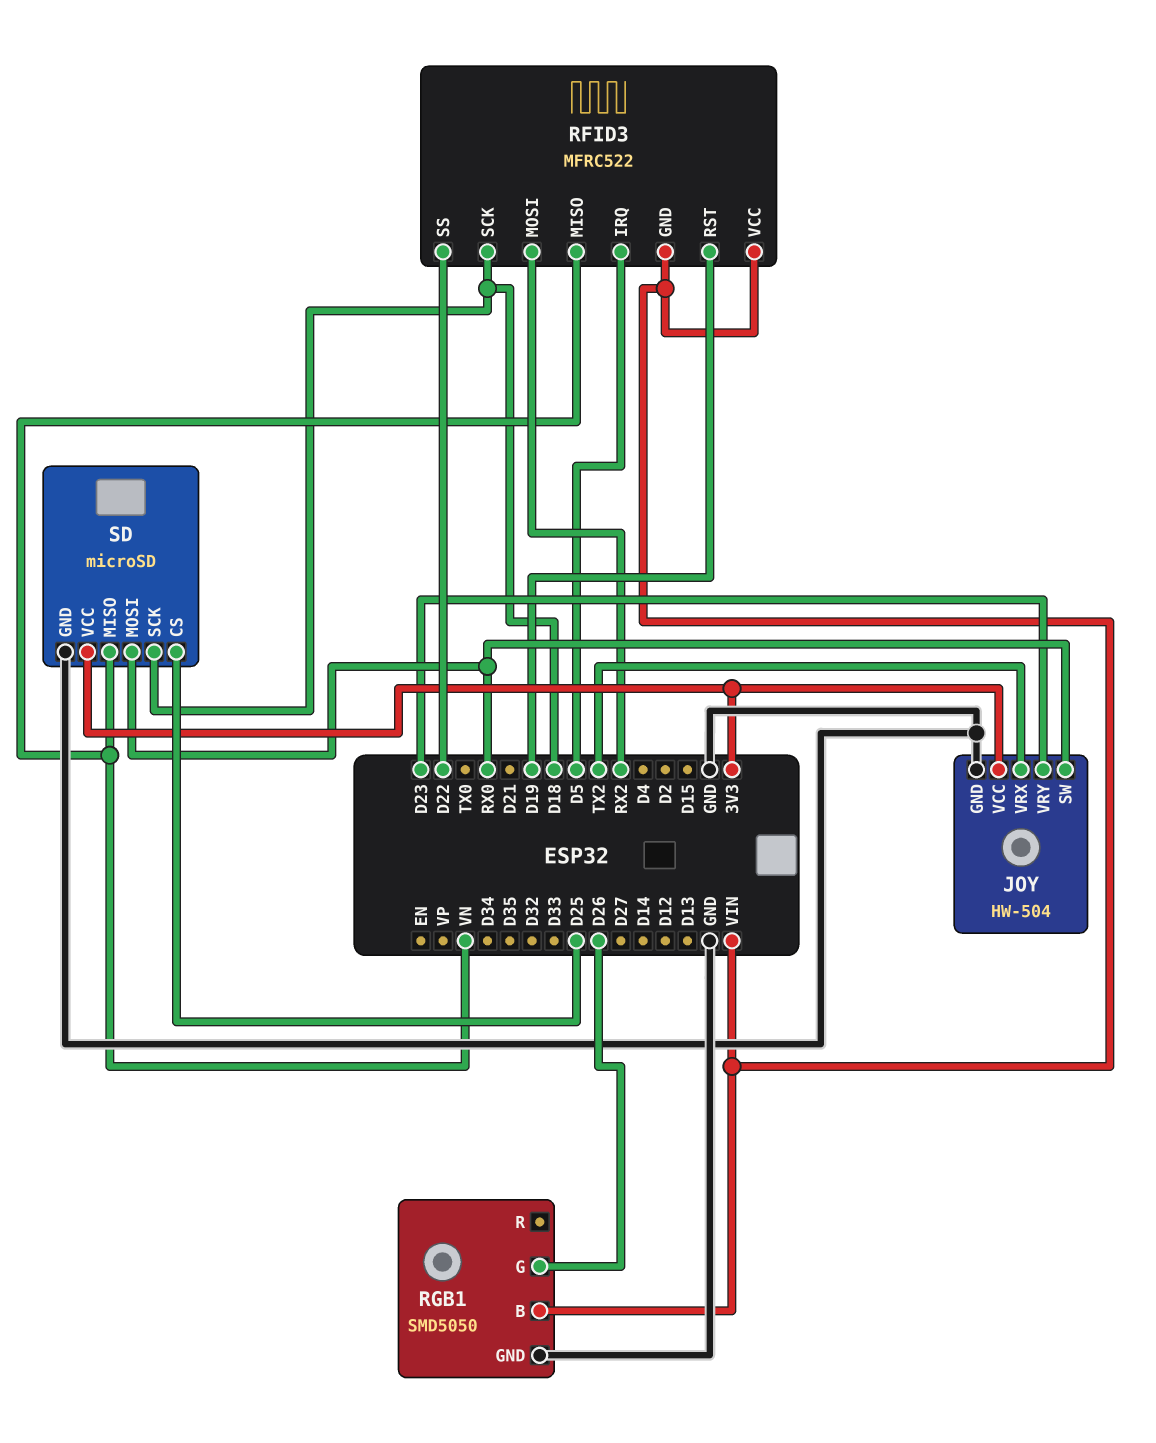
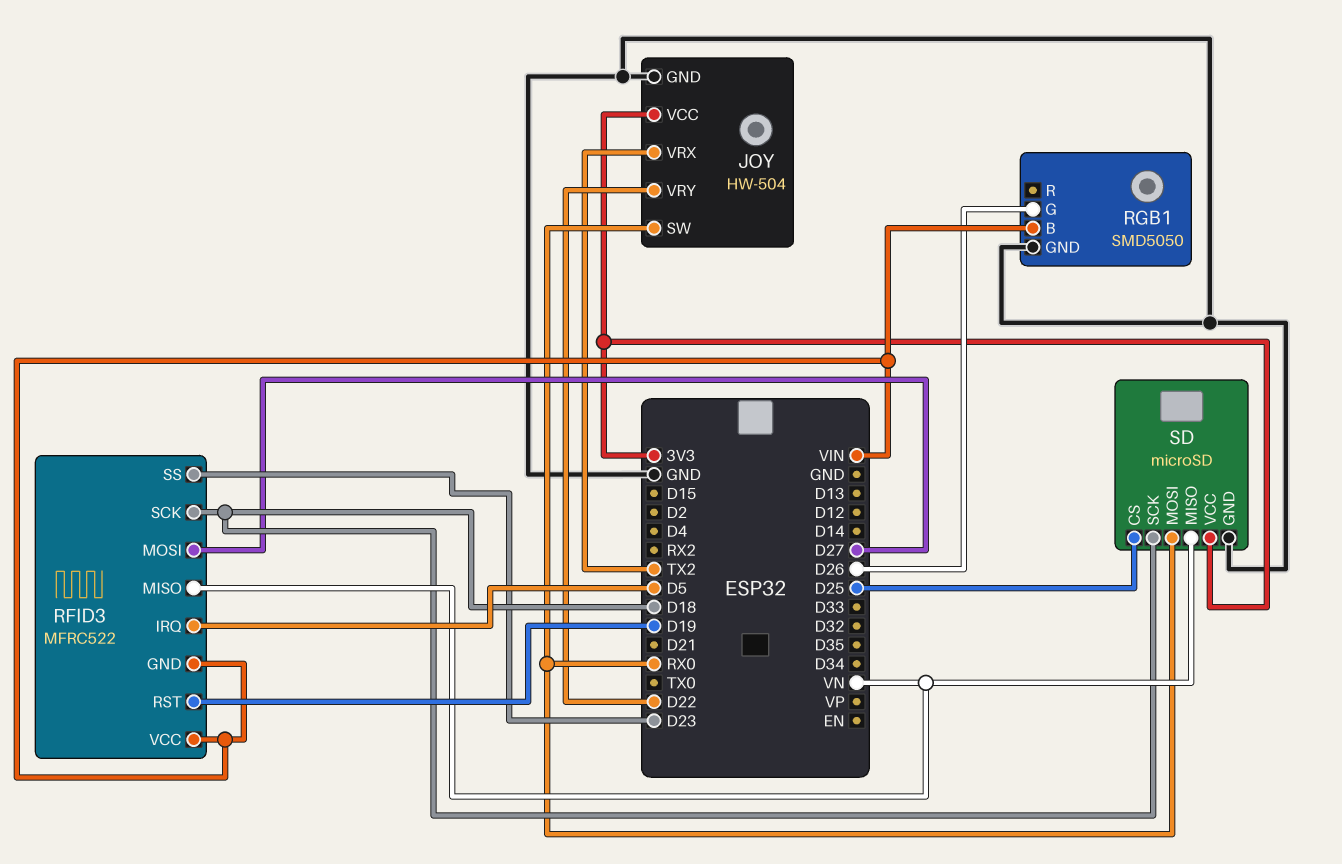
JOY pin VRY: D23 -> D22
RFID3 pin MOSI: RX2 -> D27
RFID3 pin SS: D22 -> D23

